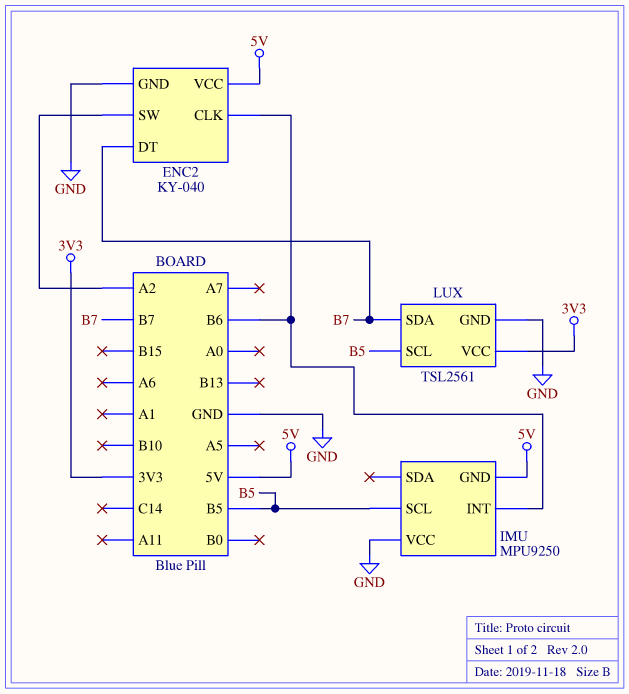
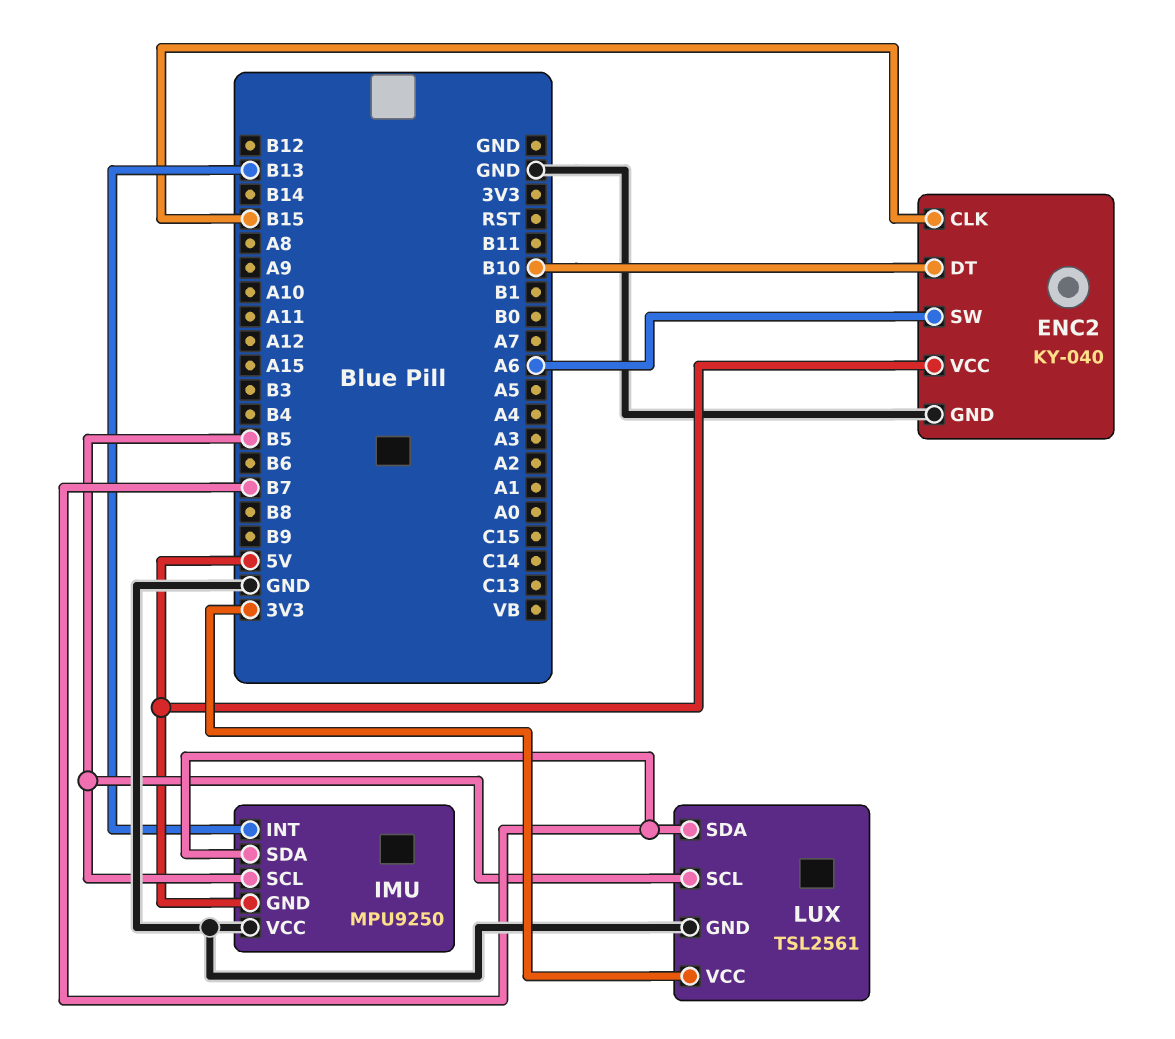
ENC2 pin CLK: B6 -> B15
ENC2 pin DT: B7 -> B10
ENC2 pin SW: A2 -> A6
IMU pin INT: B6 -> B13
IMU pin SDA: none -> B7

